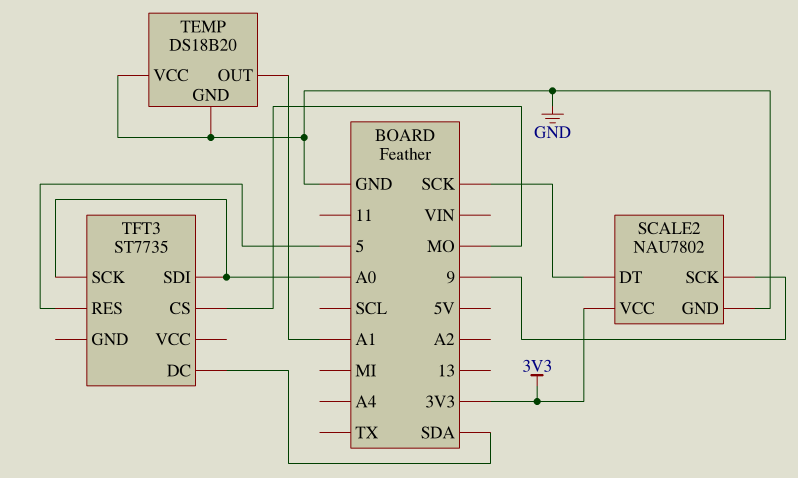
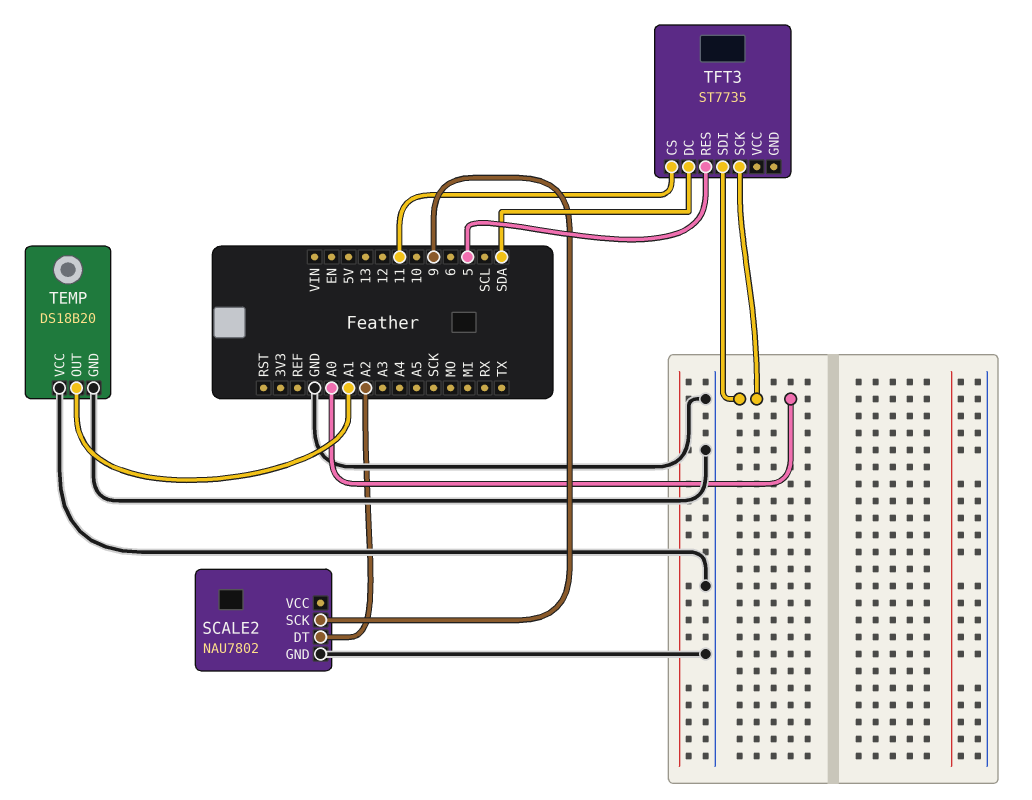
SCALE2 pin DT: SCK -> A2
SCALE2 pin VCC: 3V3 -> none
TFT3 pin CS: MO -> 11

